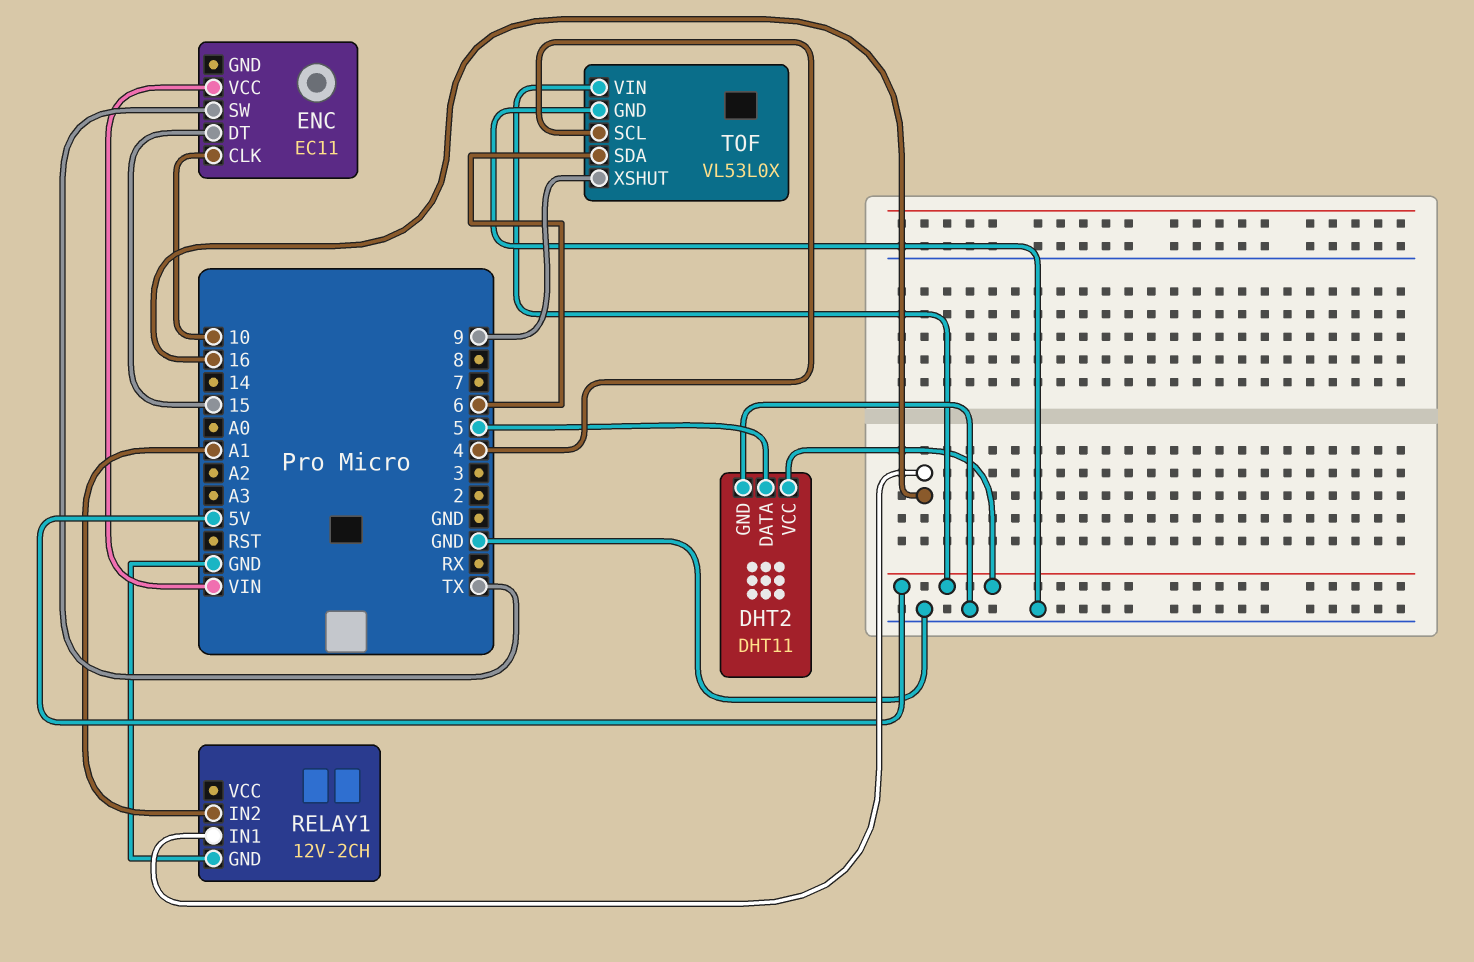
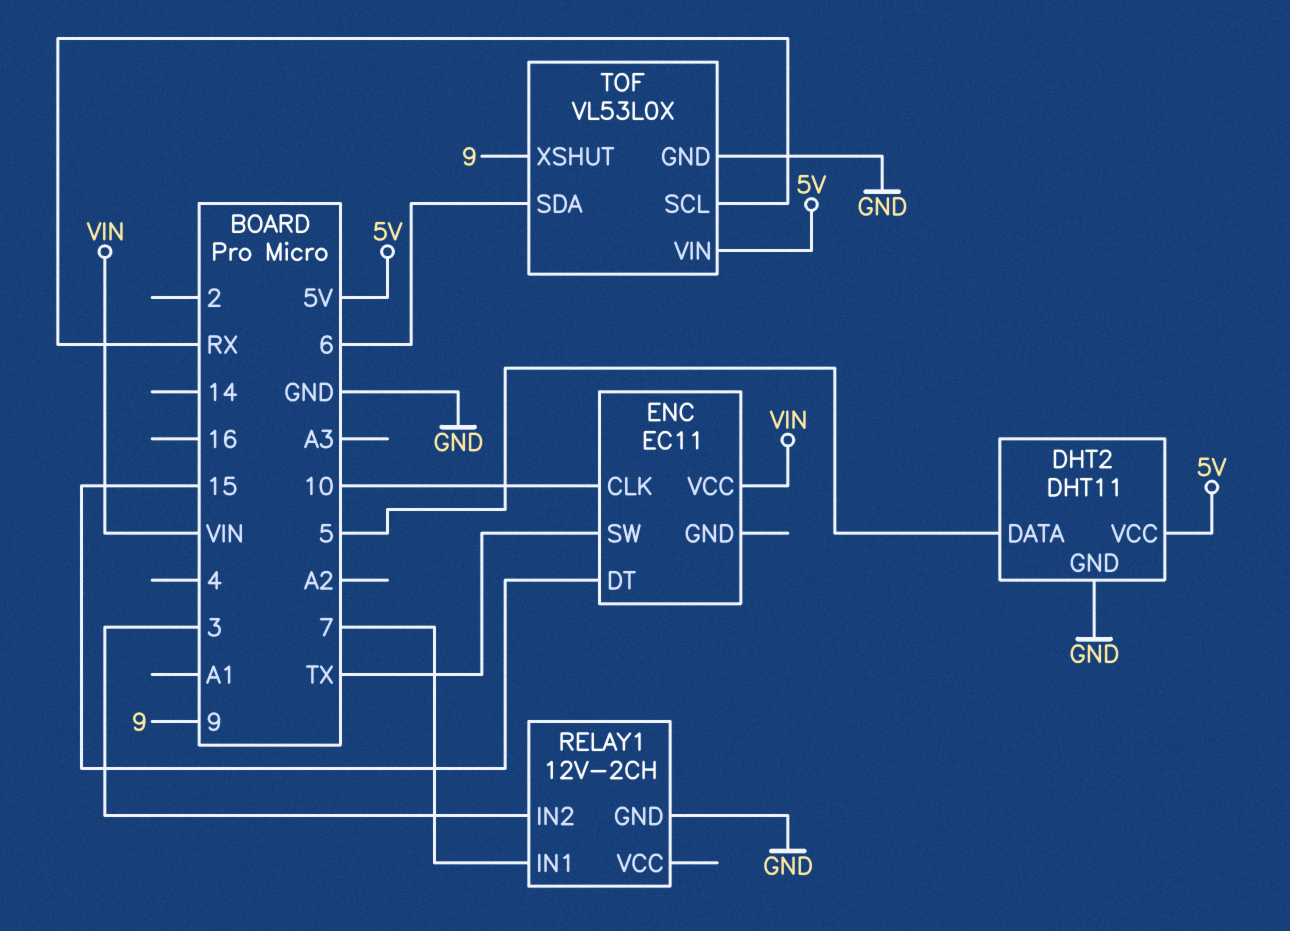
RELAY1 pin IN1: 16 -> 7
RELAY1 pin IN2: A1 -> 3
TOF pin SCL: 4 -> RX

